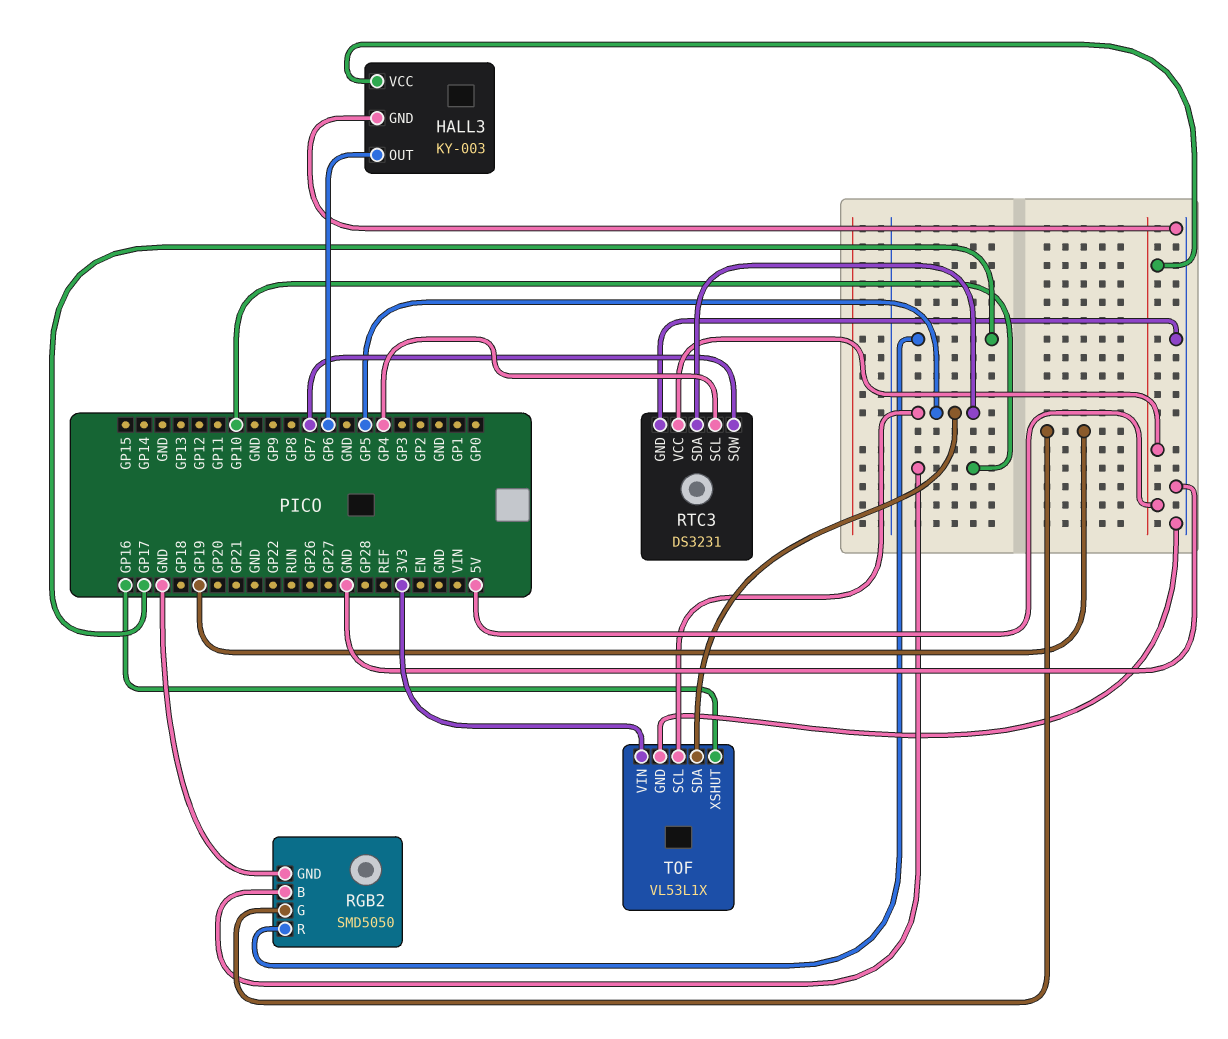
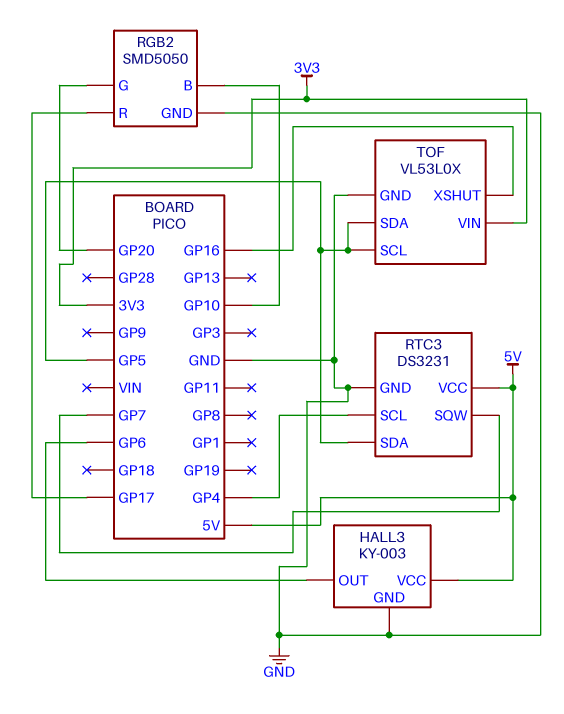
RGB2 pin G: GP19 -> GP20
TOF: VL53L1X -> VL53L0X

